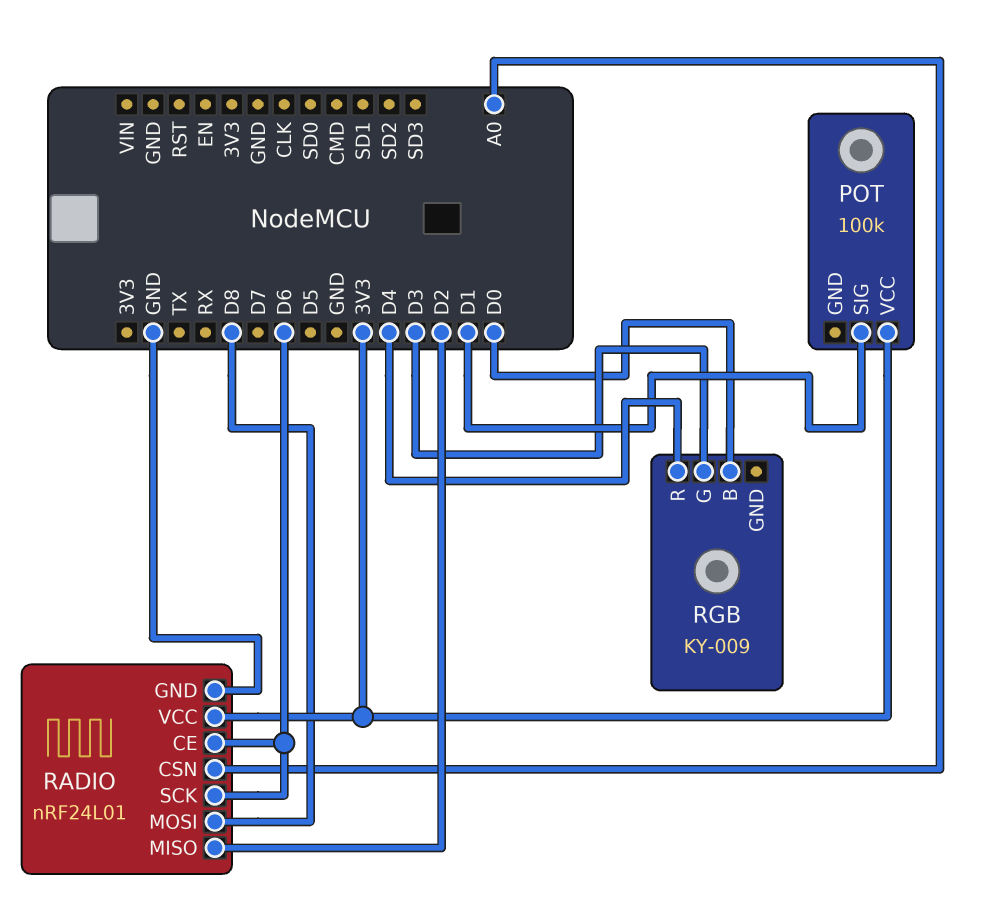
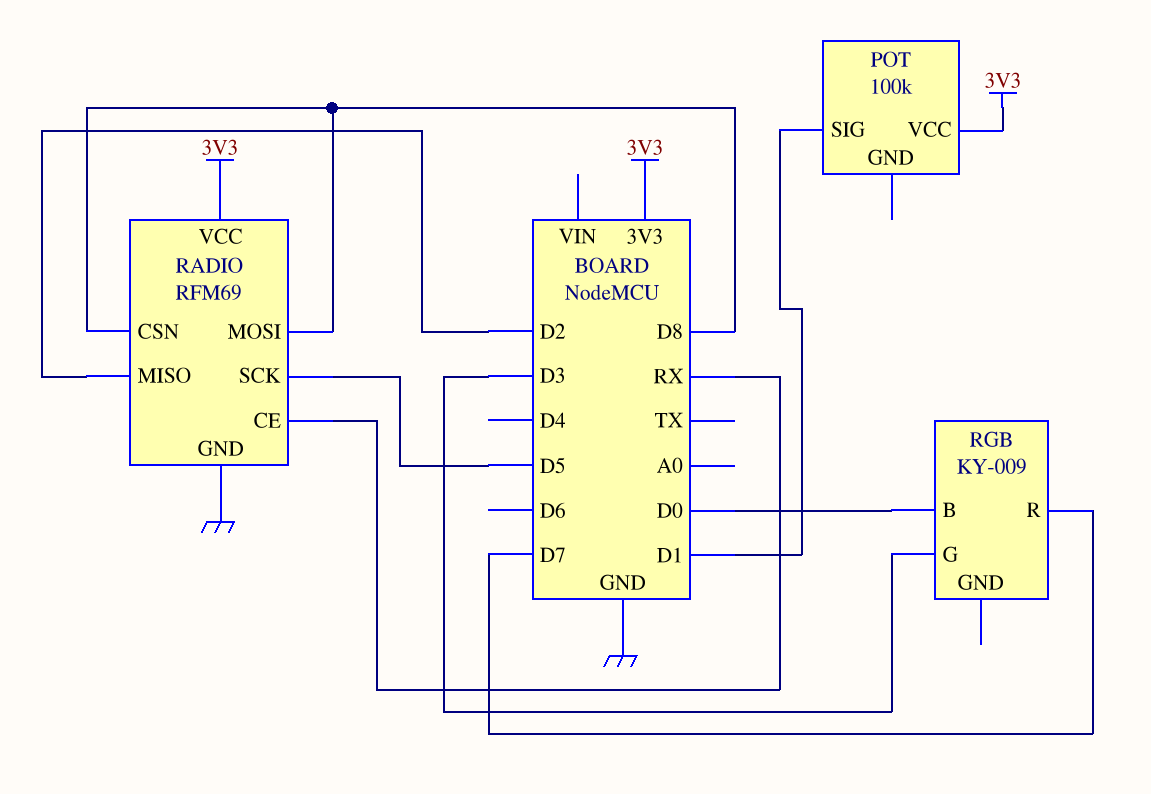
RADIO: nRF24L01 -> RFM69
RADIO pin CE: D6 -> RX
RADIO pin CSN: A0 -> D8
RADIO pin SCK: D6 -> D5
RGB pin R: D4 -> D7

